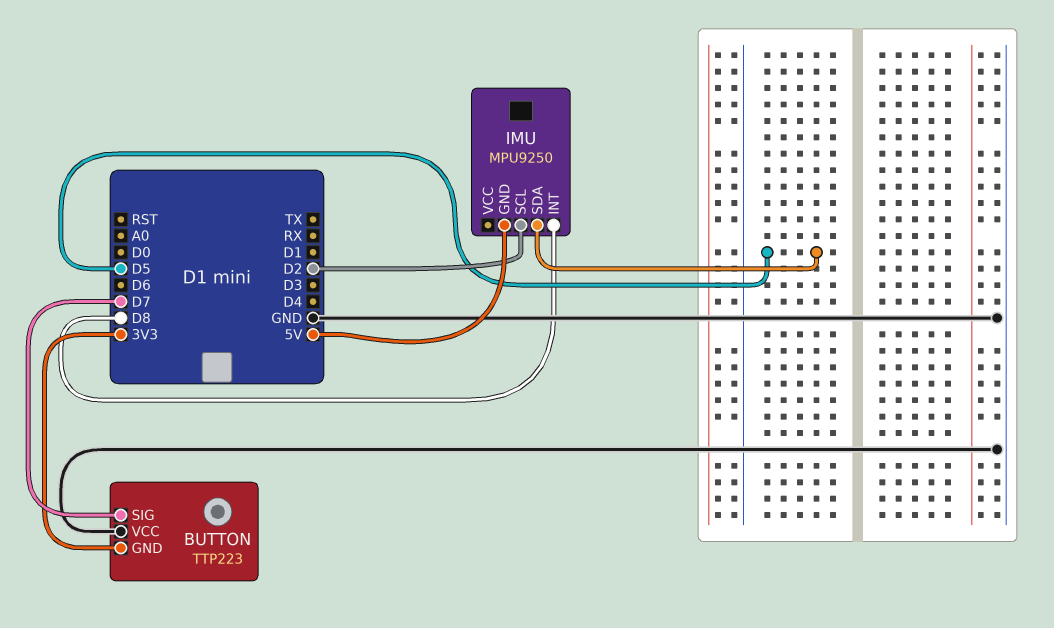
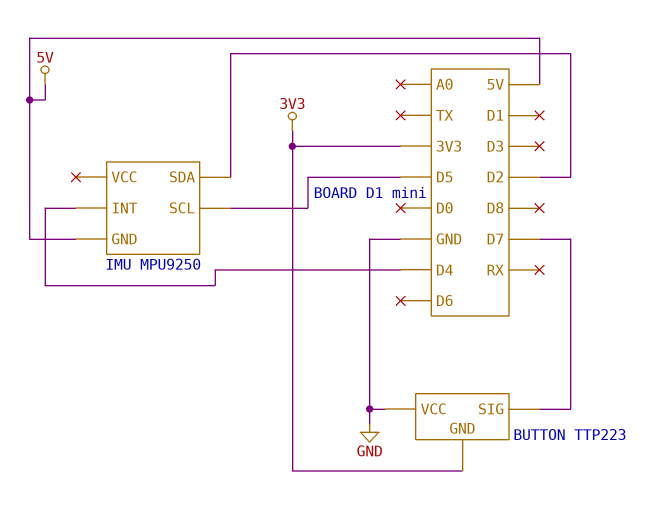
IMU pin INT: D8 -> D4
IMU pin SCL: D2 -> D5
IMU pin SDA: D5 -> D2

